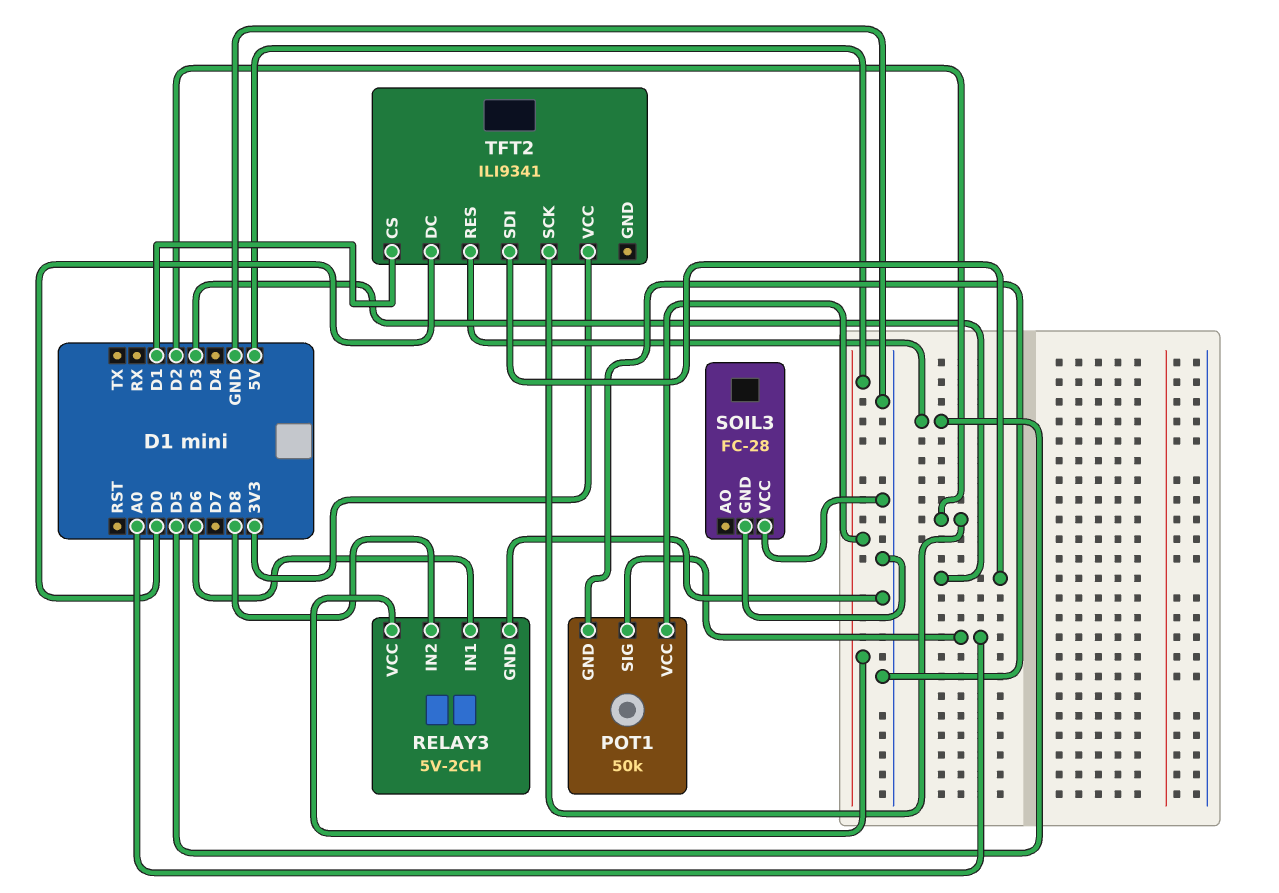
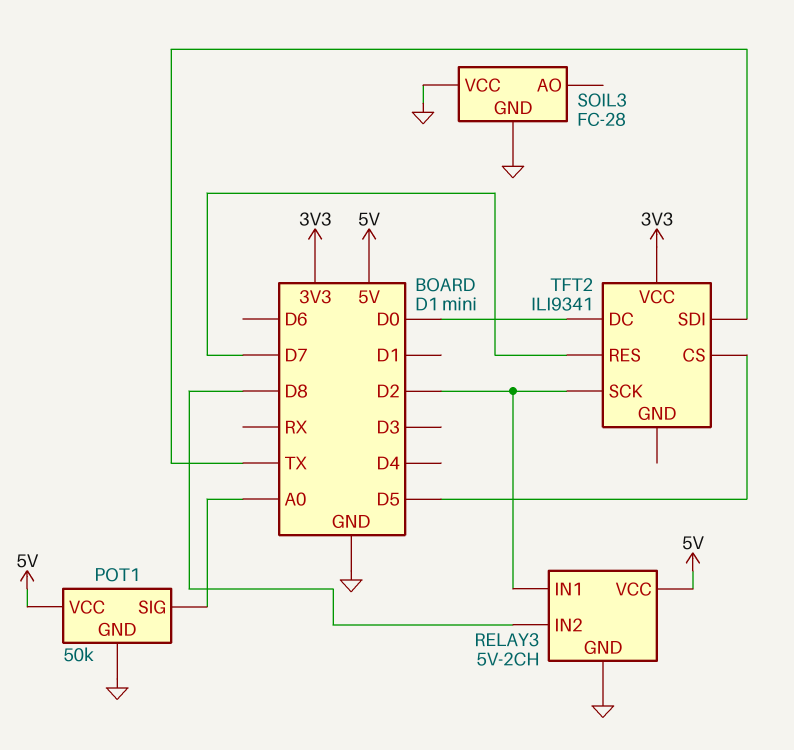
RELAY3 pin IN1: D6 -> D2
TFT2 pin CS: D1 -> D5
TFT2 pin RES: D5 -> D7
TFT2 pin SDI: D3 -> TX

